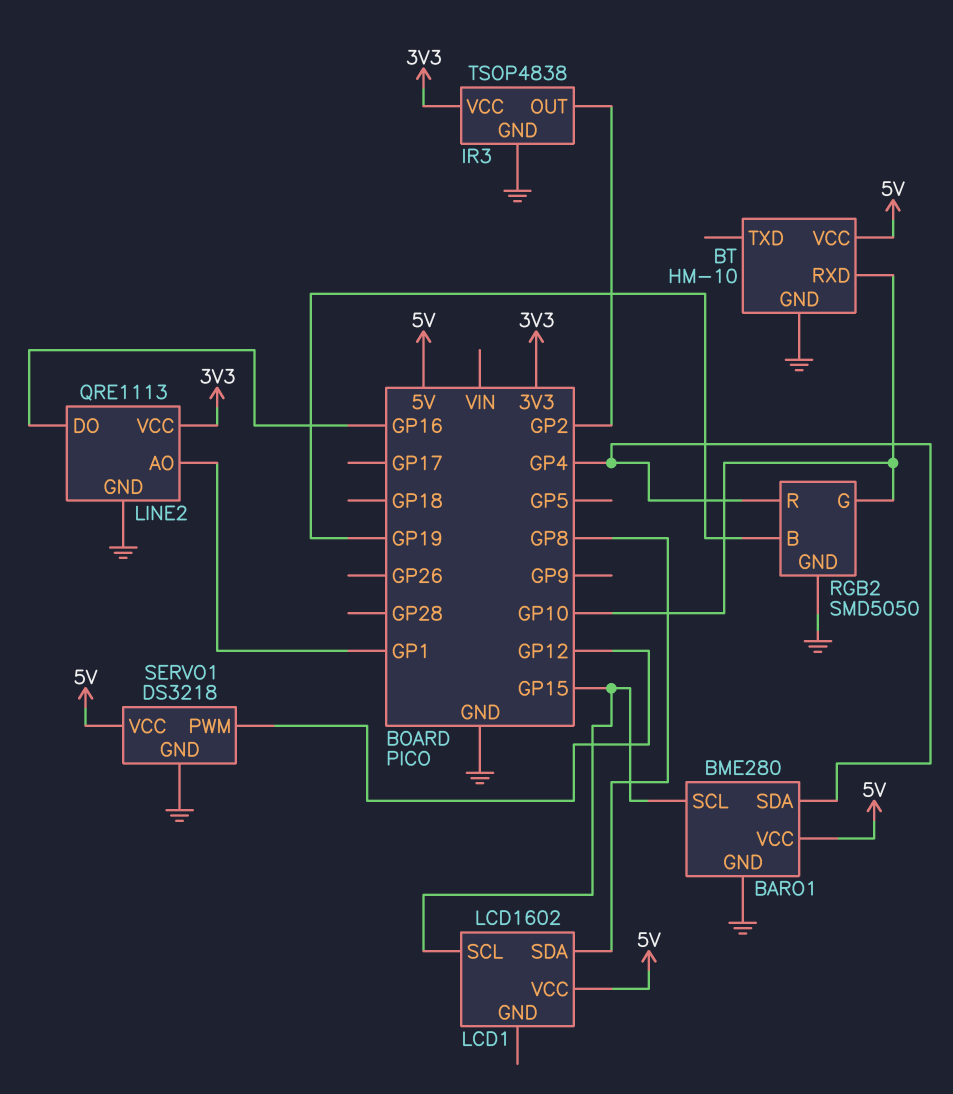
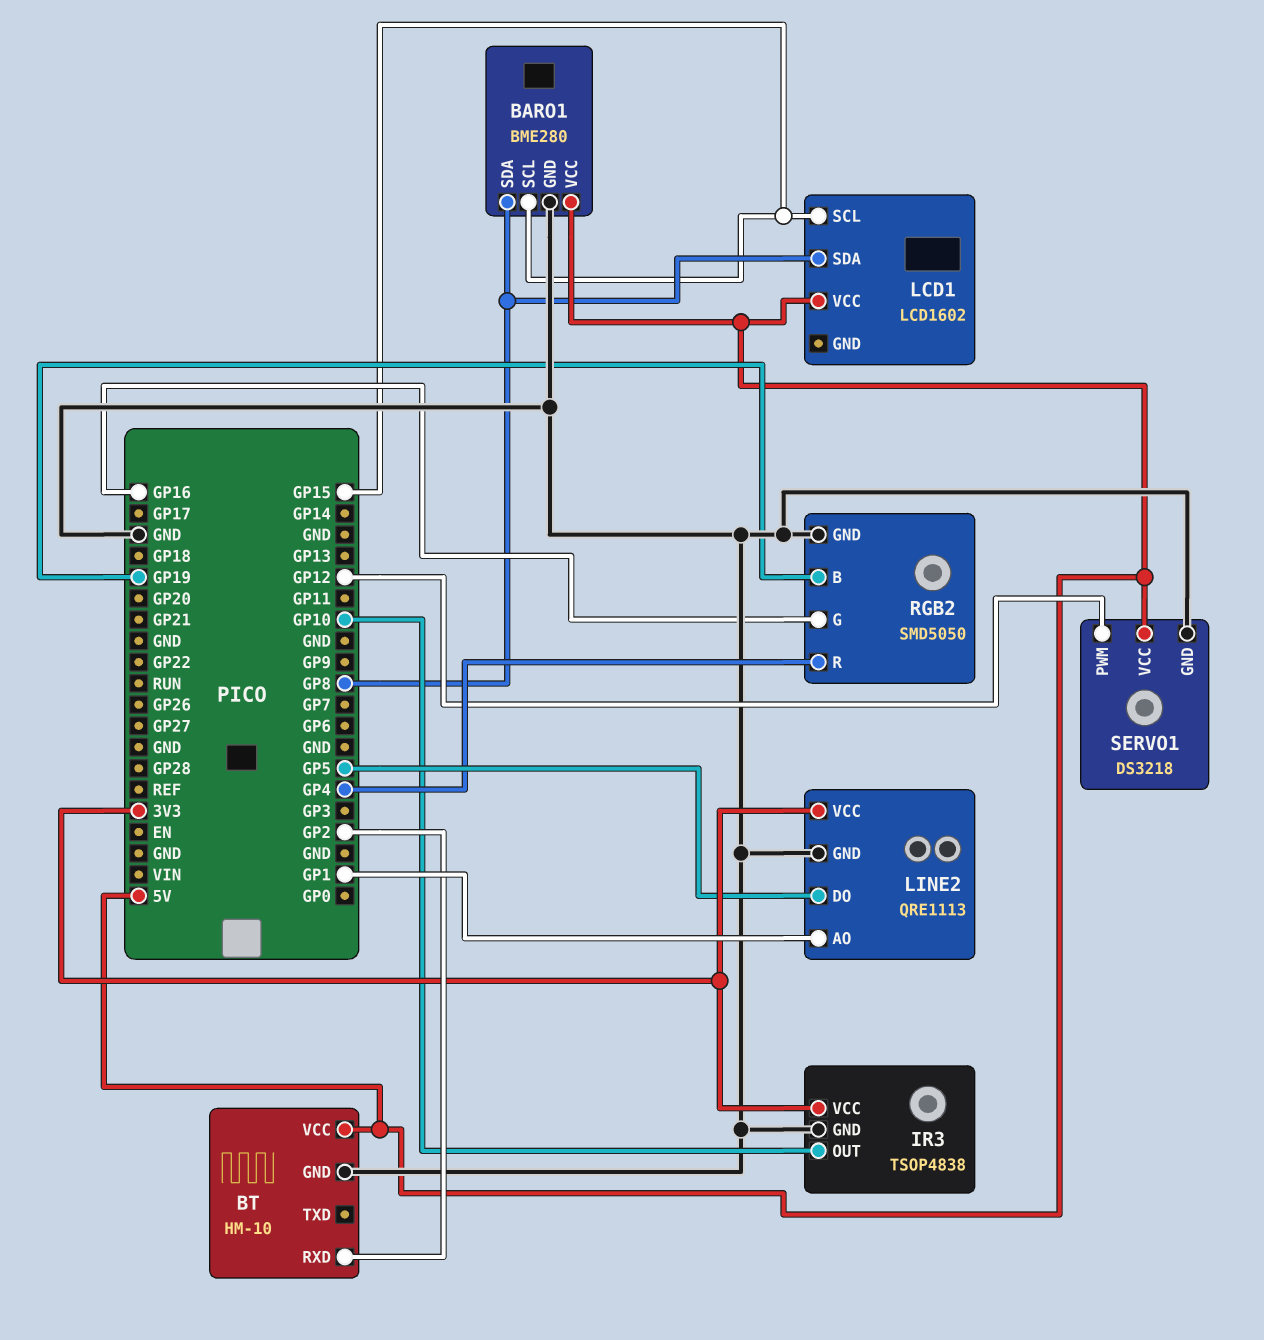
BARO1 pin SDA: GP4 -> GP8
BT pin RXD: GP10 -> GP2
IR3 pin OUT: GP2 -> GP10
LINE2 pin DO: GP16 -> GP5
RGB2 pin G: GP10 -> GP16

